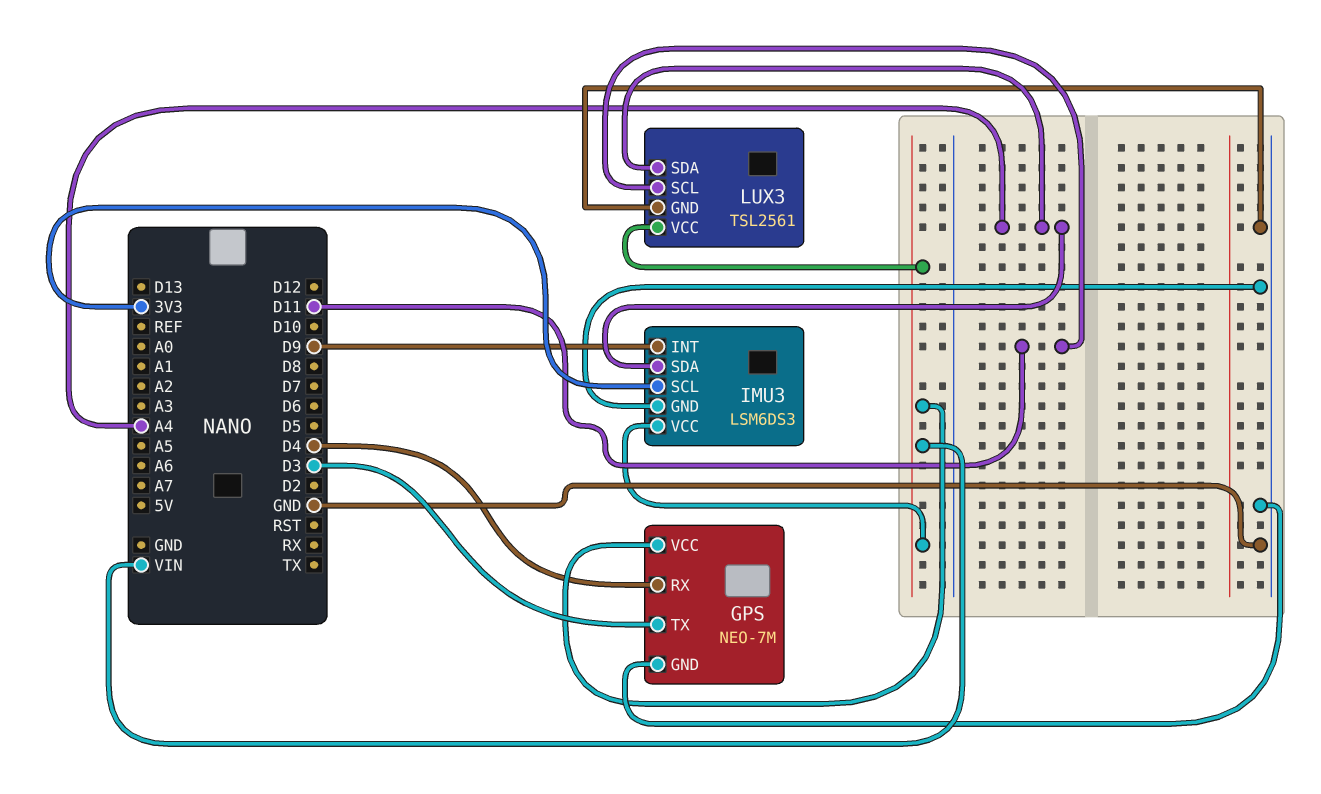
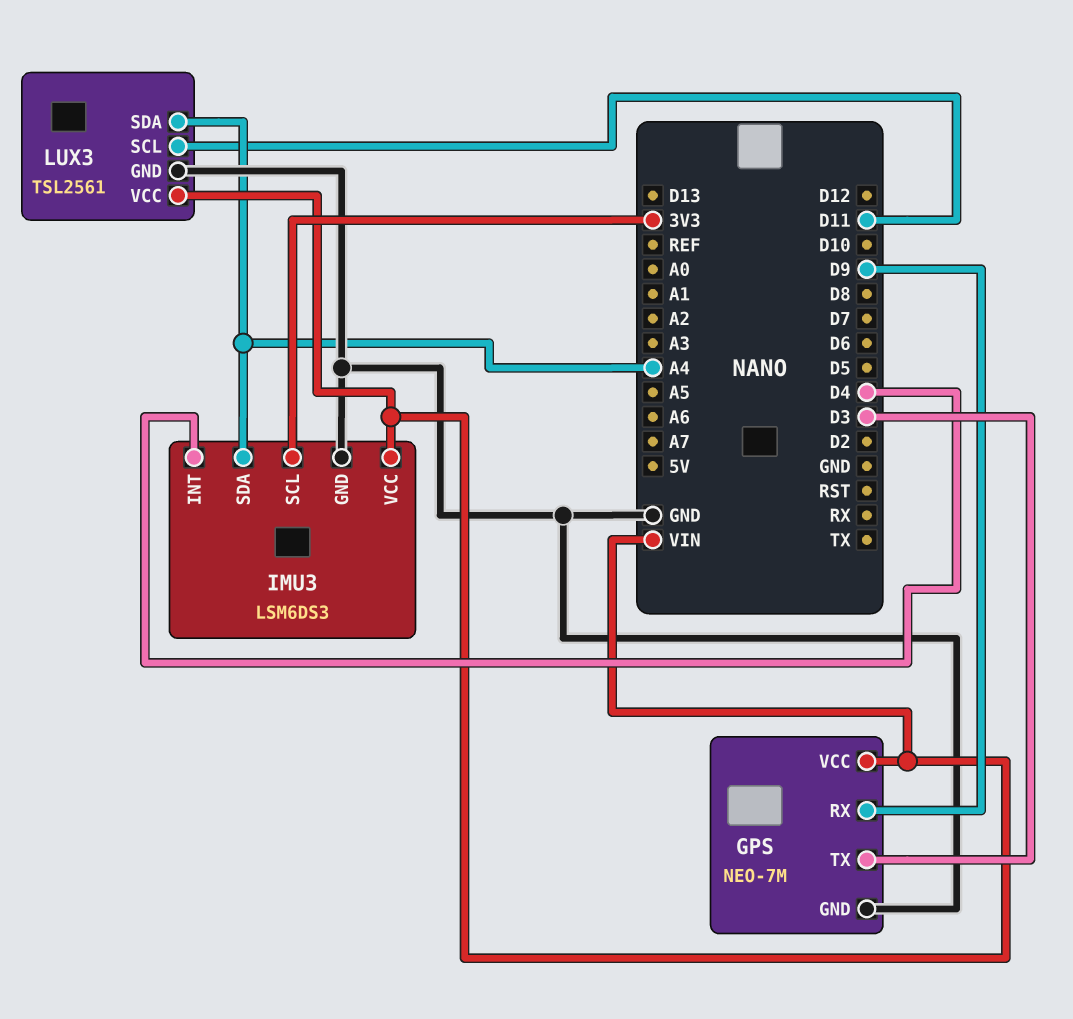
GPS pin RX: D4 -> D9
IMU3 pin INT: D9 -> D4

